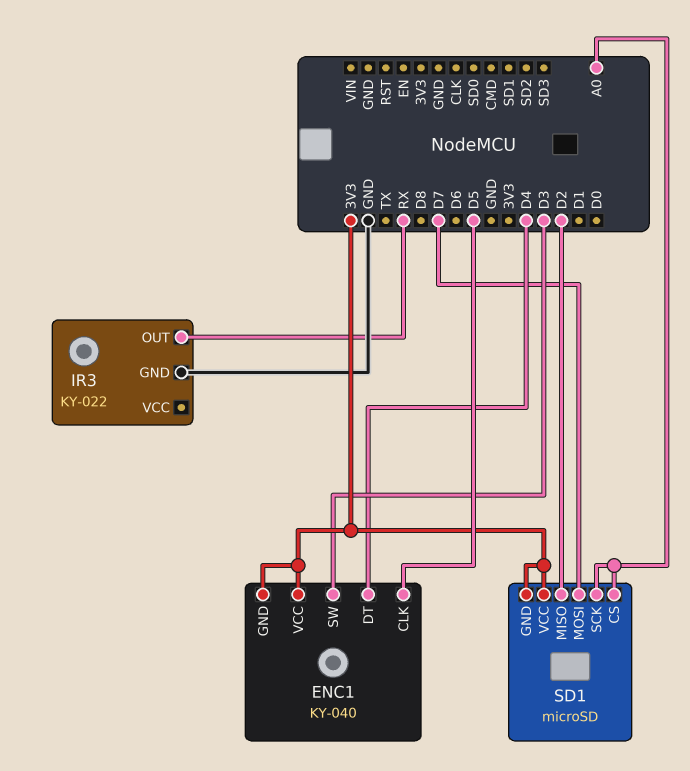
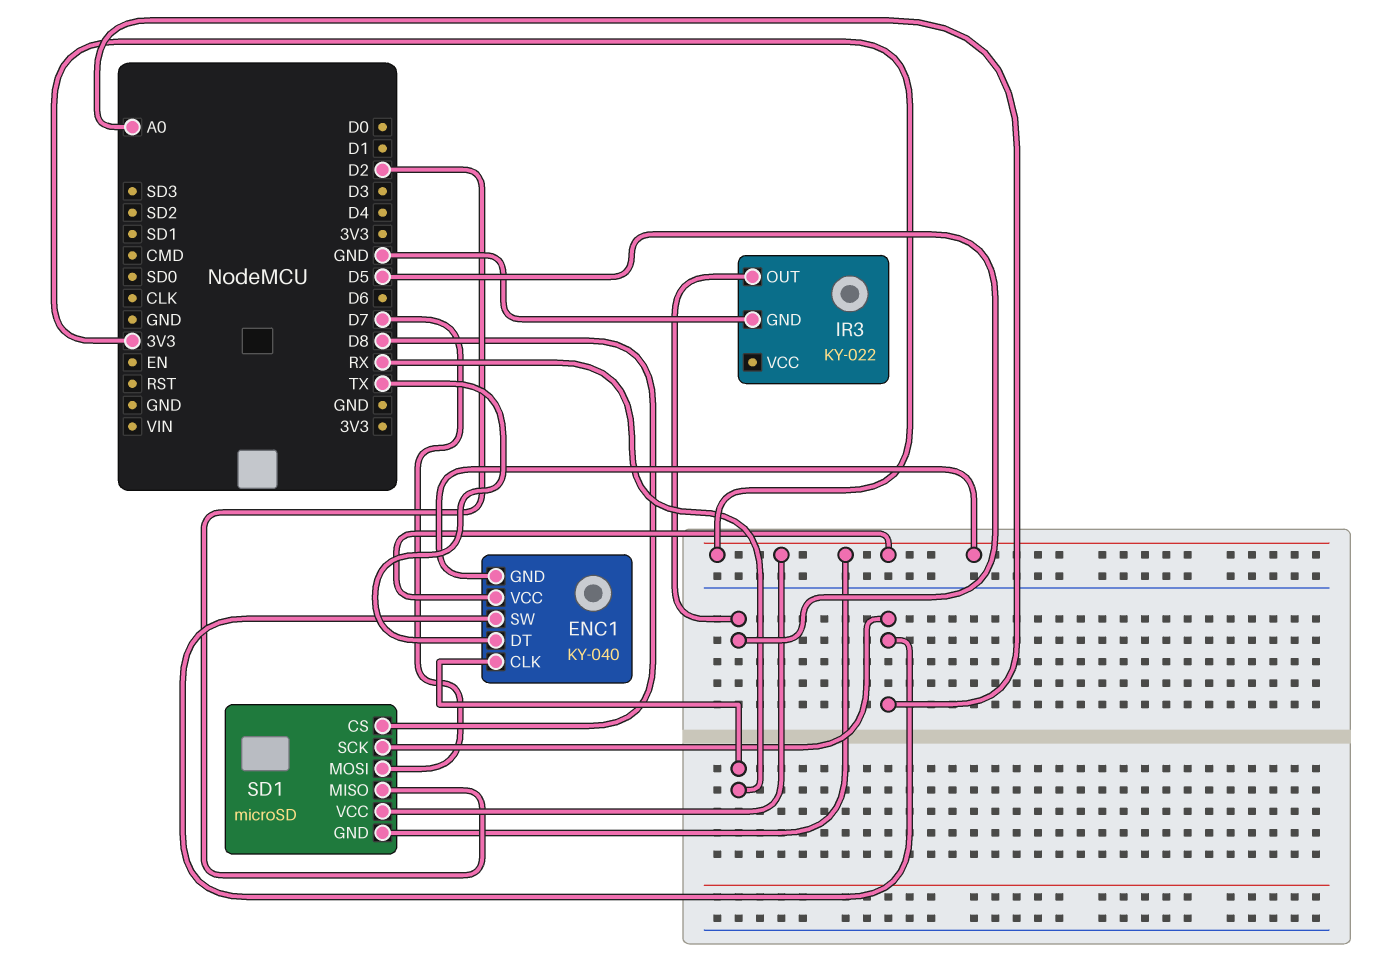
ENC1 pin CLK: D5 -> RX
ENC1 pin DT: D4 -> TX
ENC1 pin SW: D3 -> A0
IR3 pin OUT: RX -> D5
SD1 pin CS: A0 -> D8

